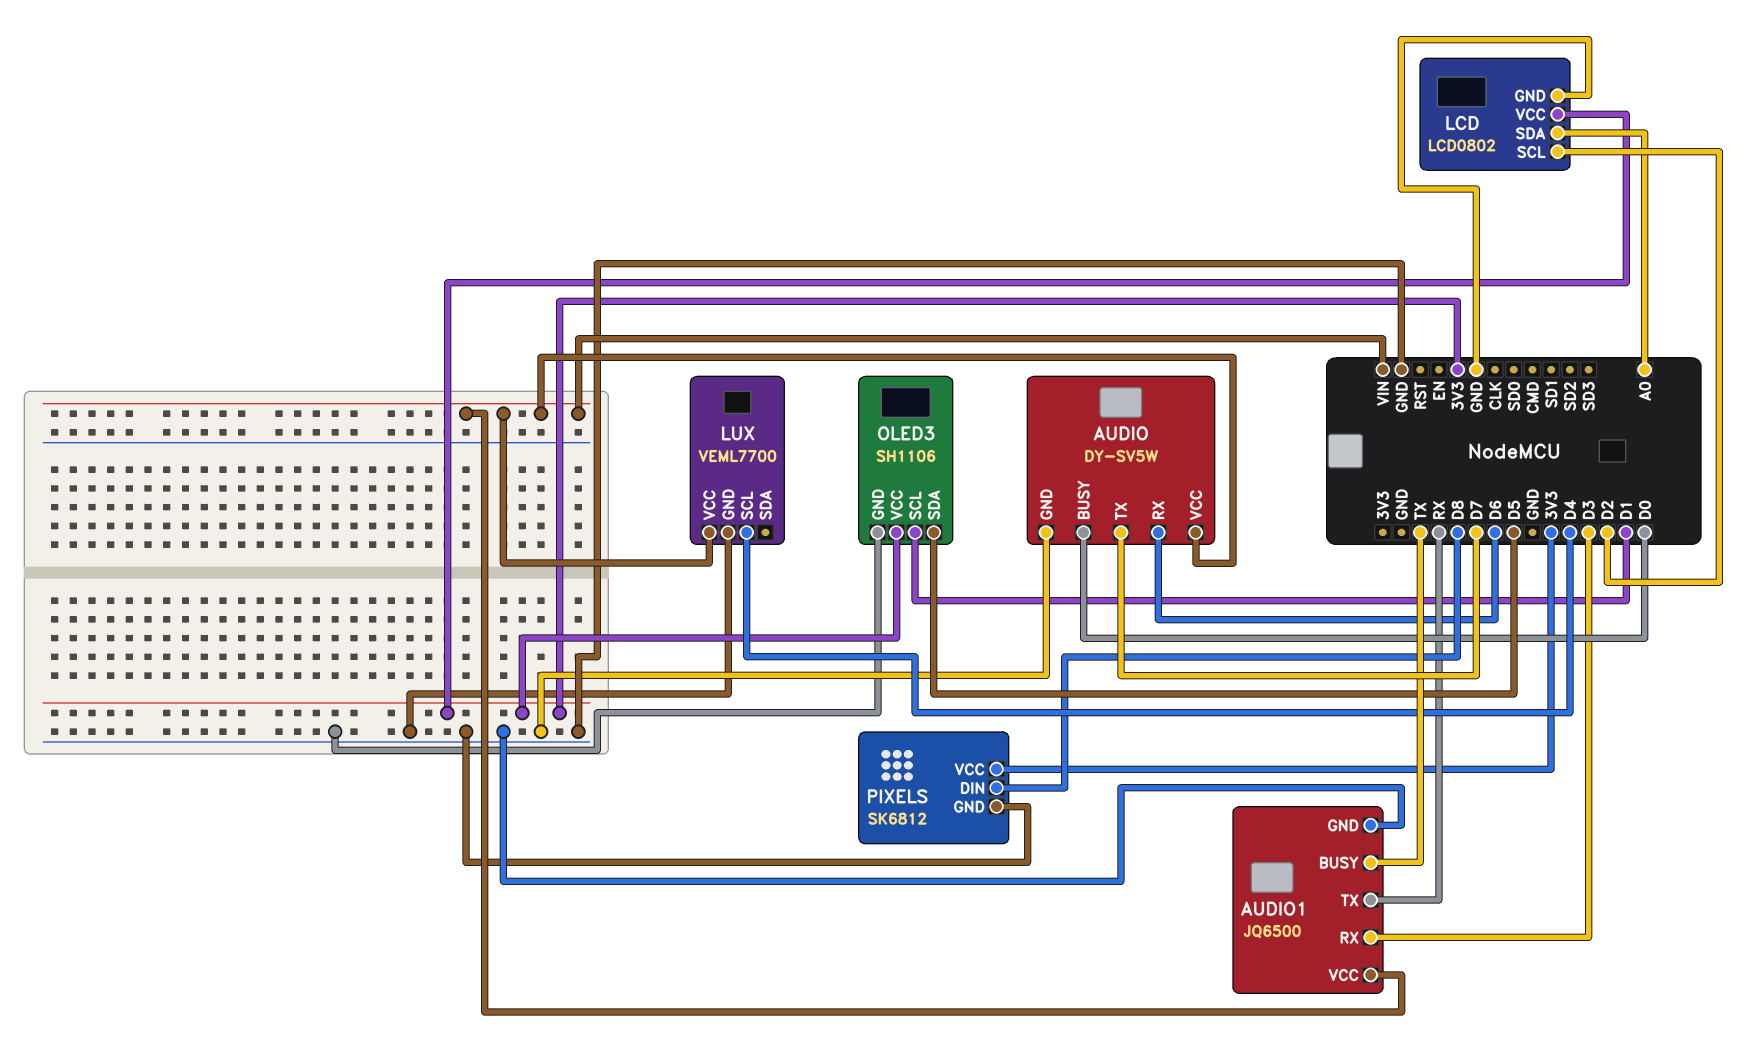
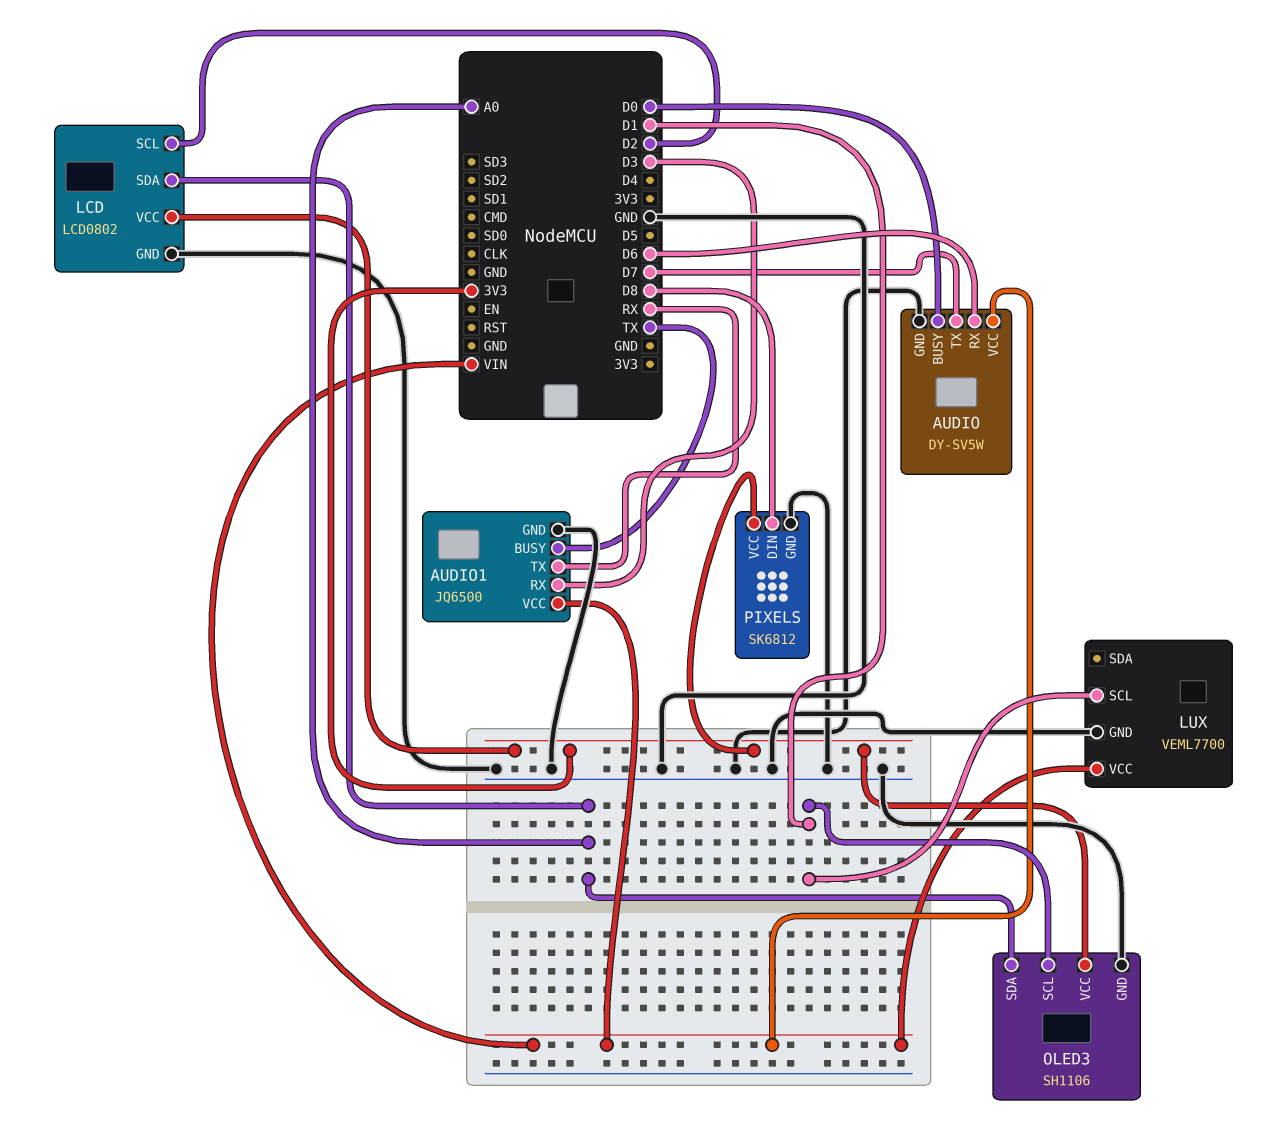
LUX pin SCL: D4 -> D1
OLED3 pin SDA: D5 -> A0

